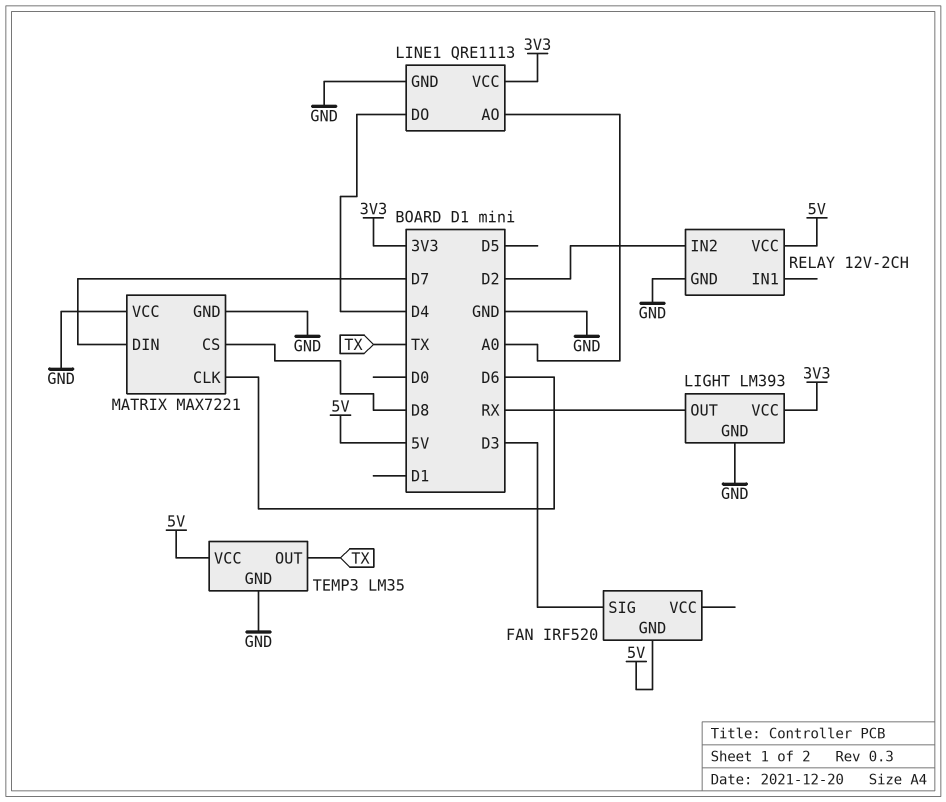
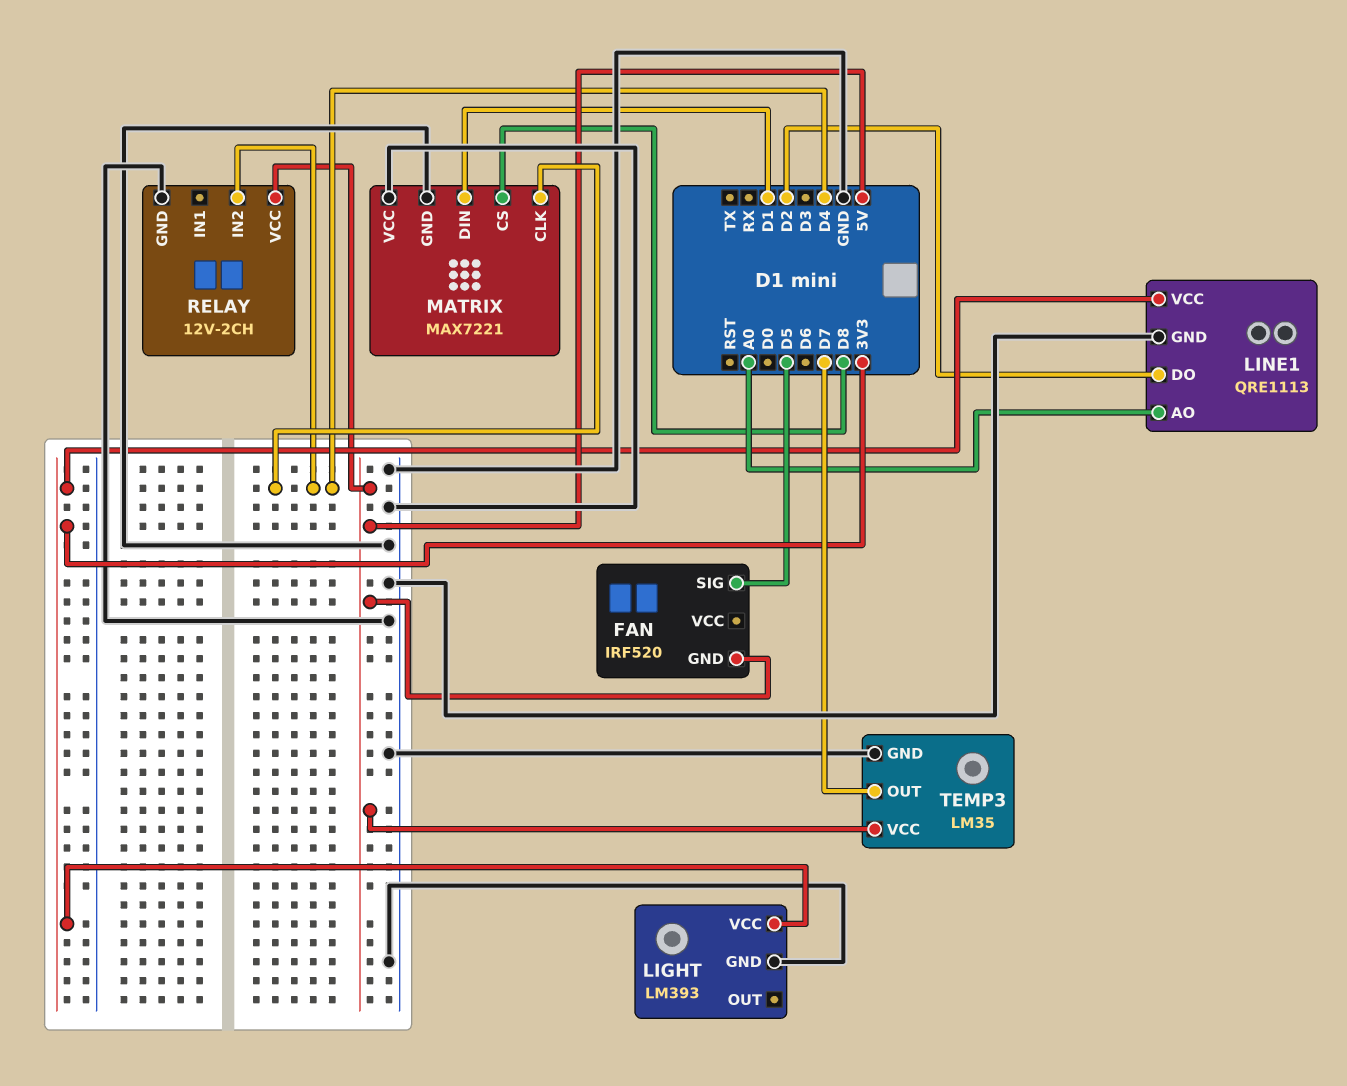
FAN pin SIG: D3 -> D5
LIGHT pin OUT: RX -> none
LINE1 pin DO: D4 -> D2
MATRIX pin CLK: D6 -> D4
MATRIX pin DIN: D7 -> D1
RELAY pin IN2: D2 -> D4
TEMP3 pin OUT: TX -> D7

